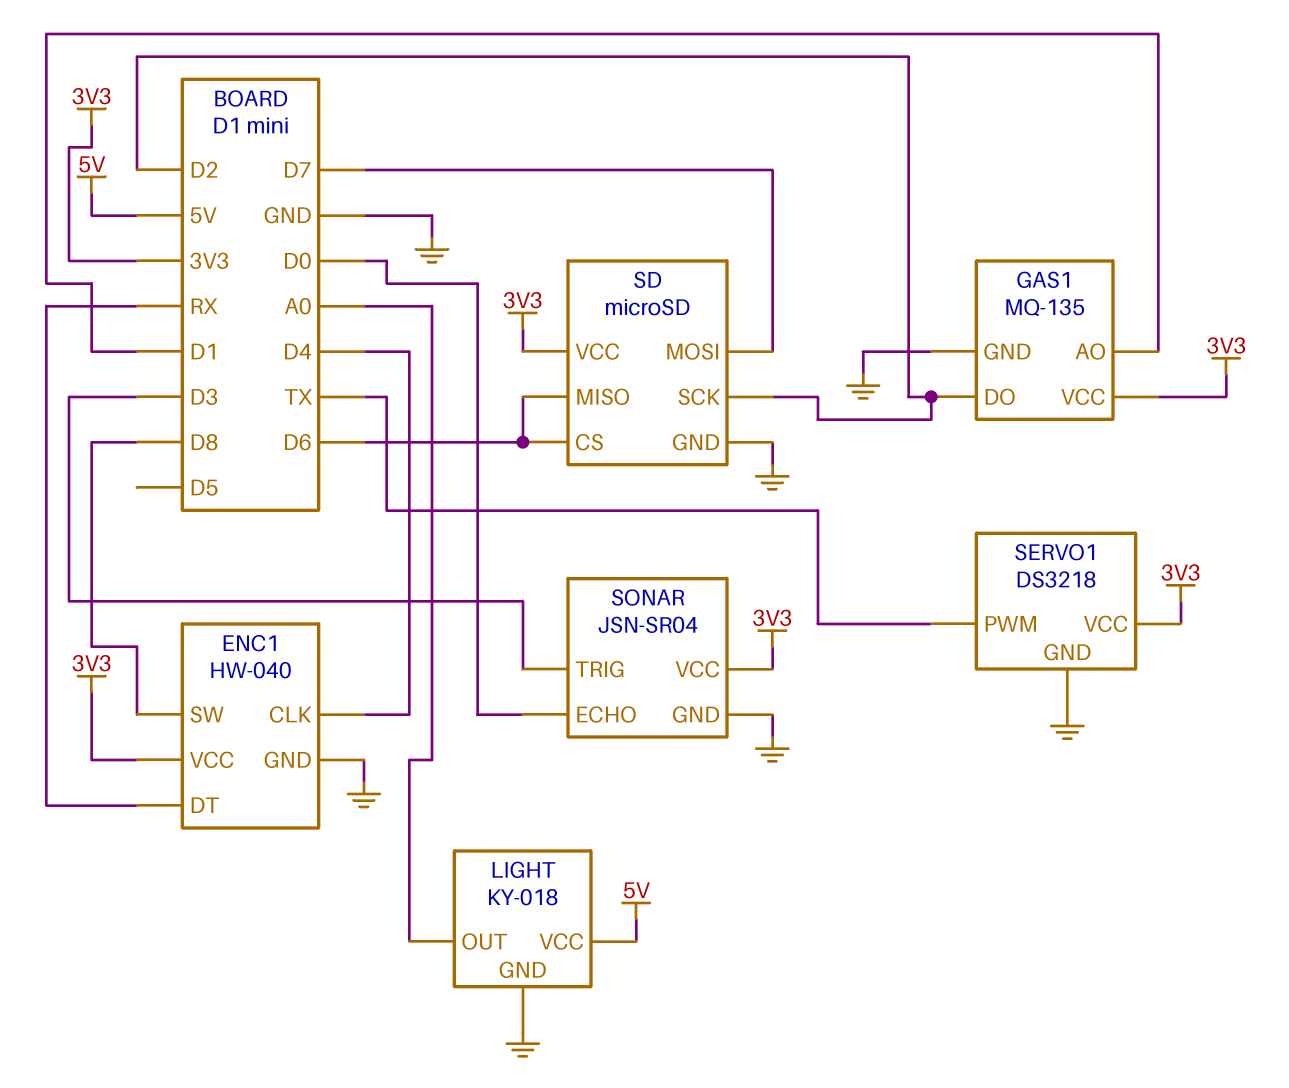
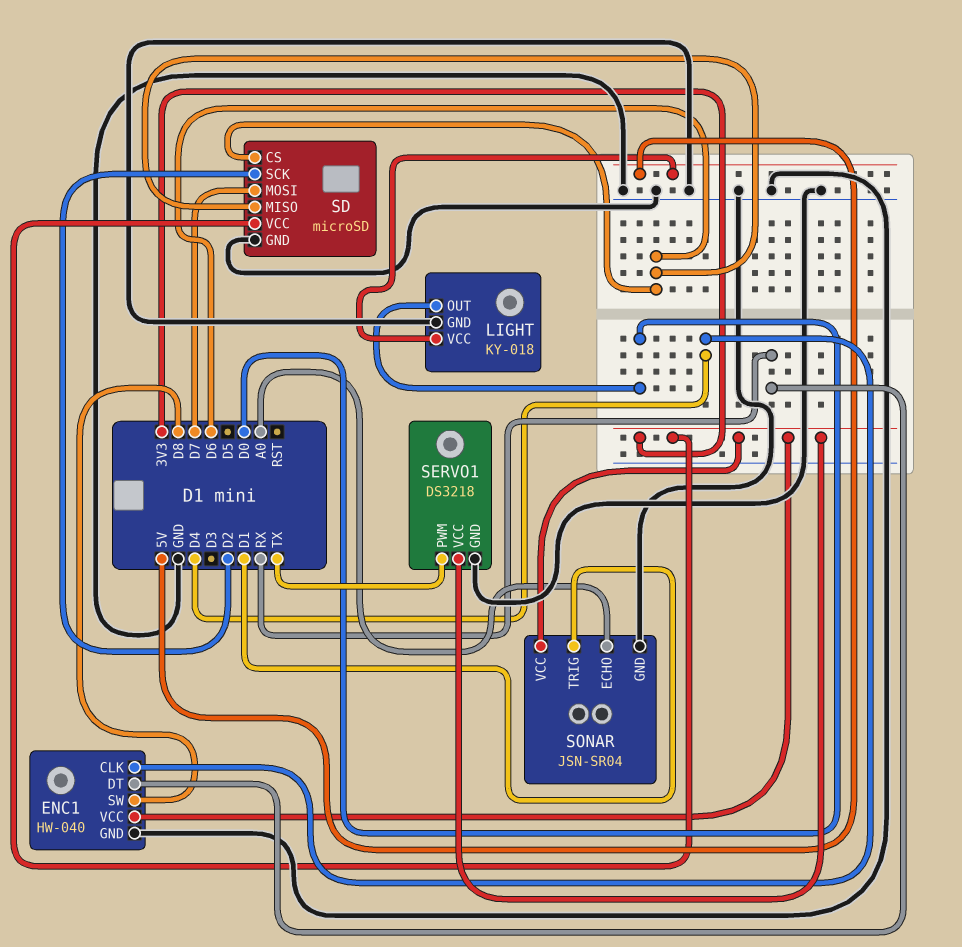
GAS1: MQ-135 -> none
GAS1 pin AO: D1 -> none
GAS1 pin DO: D2 -> none
GAS1 pin GND: GND -> none
GAS1 pin VCC: 3V3 -> none
LIGHT pin OUT: A0 -> D0
SONAR pin ECHO: D0 -> A0
SONAR pin TRIG: D3 -> D1

